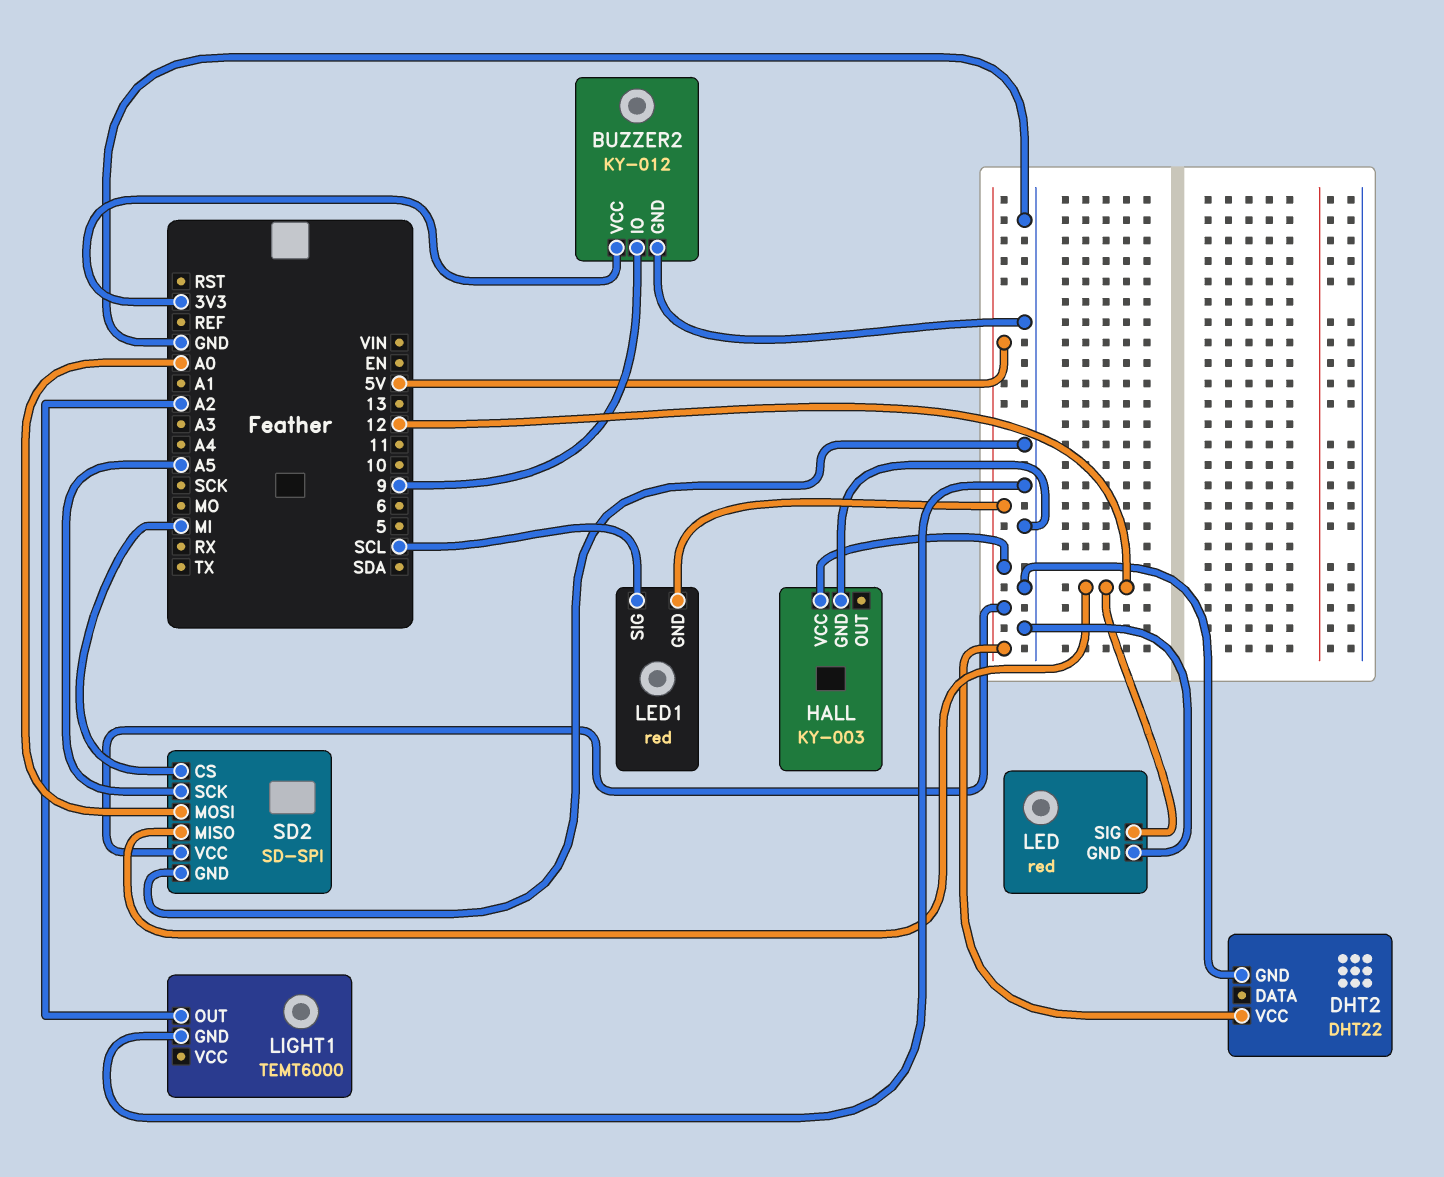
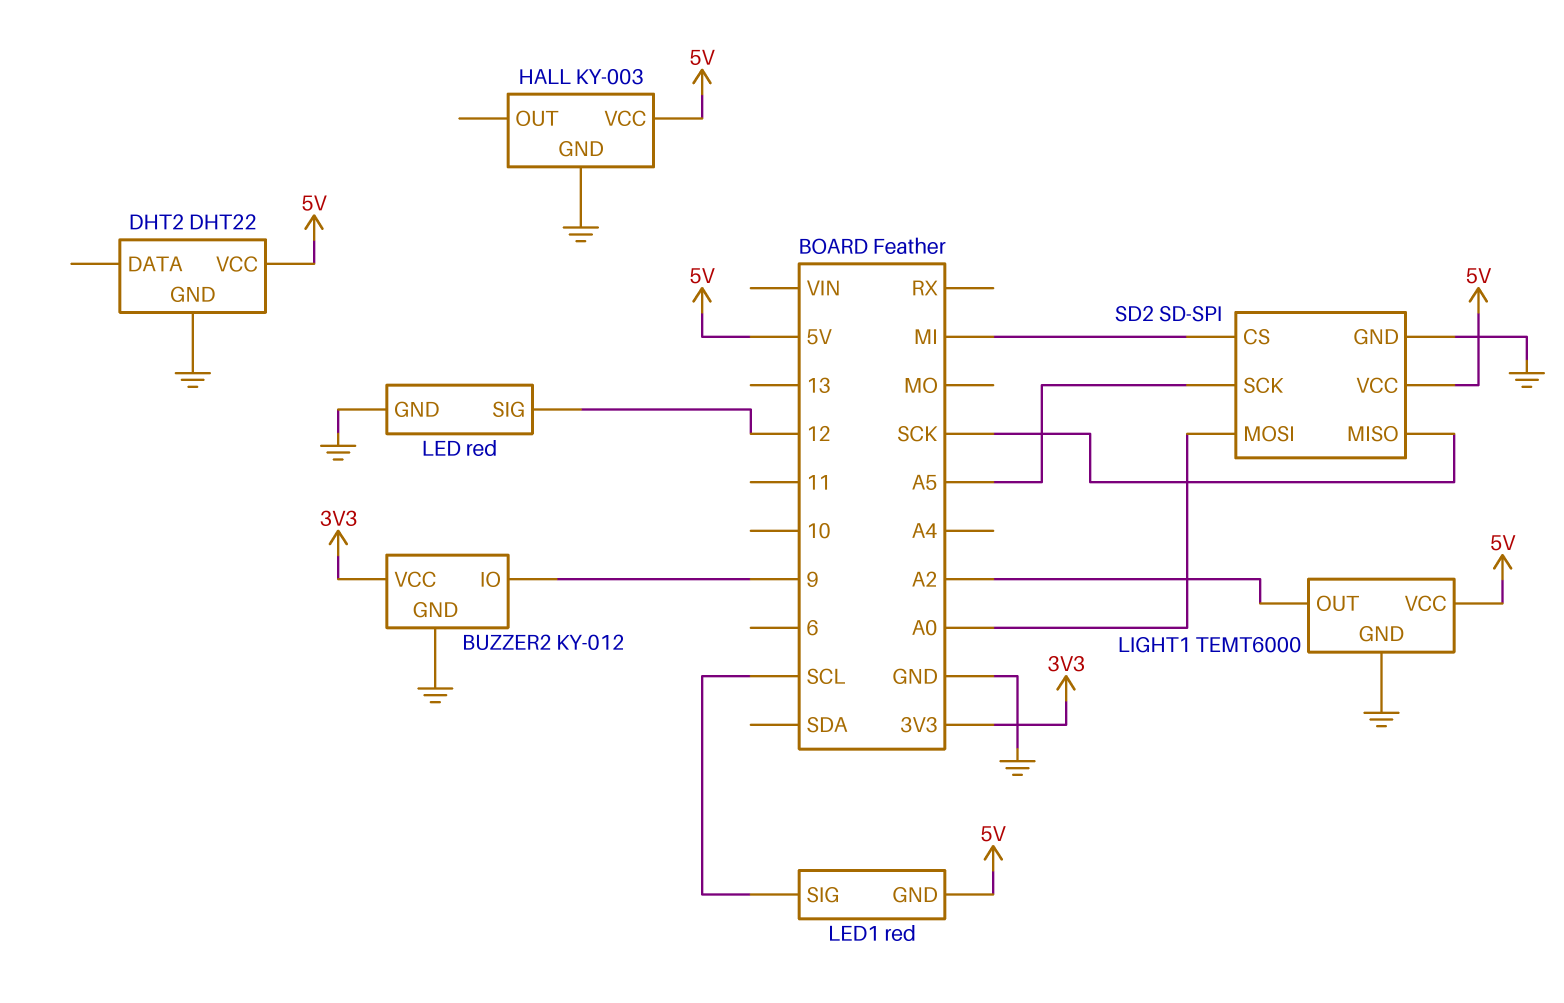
LIGHT1 pin VCC: none -> 5V
SD2 pin MISO: 12 -> SCK

